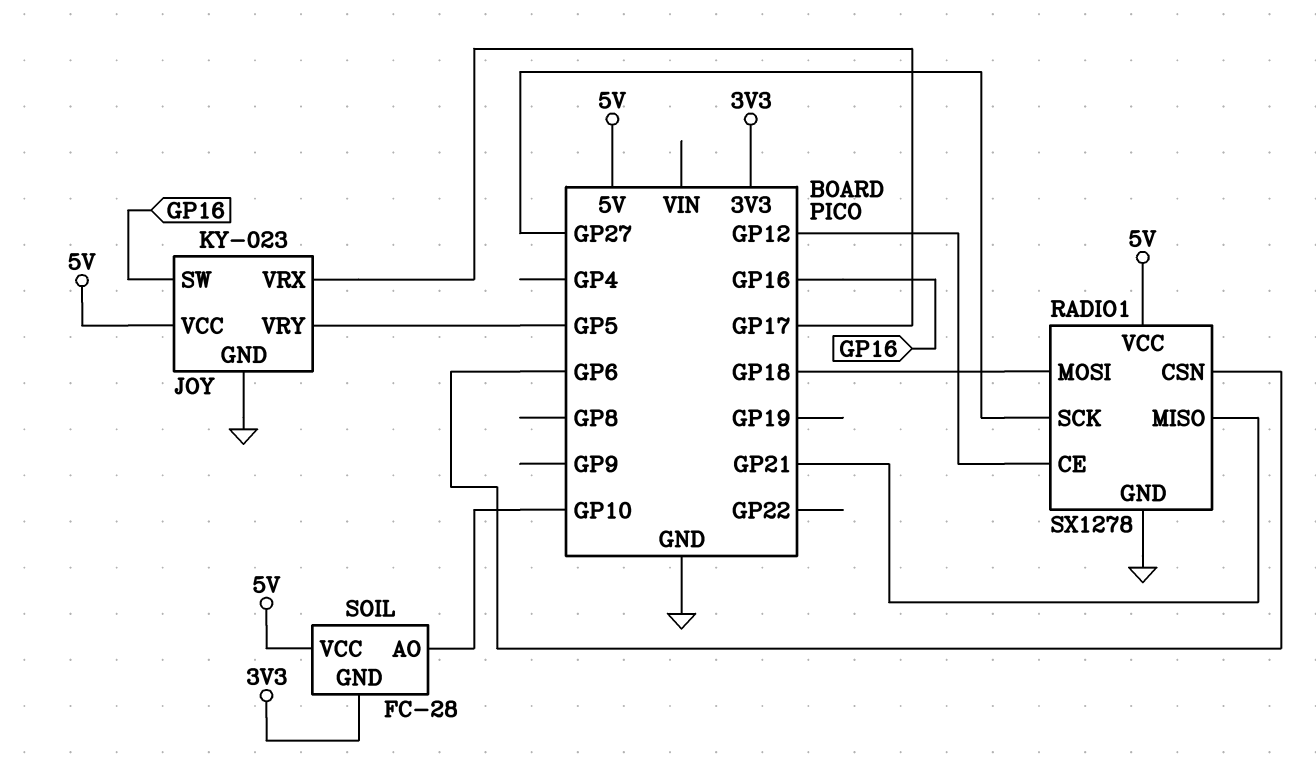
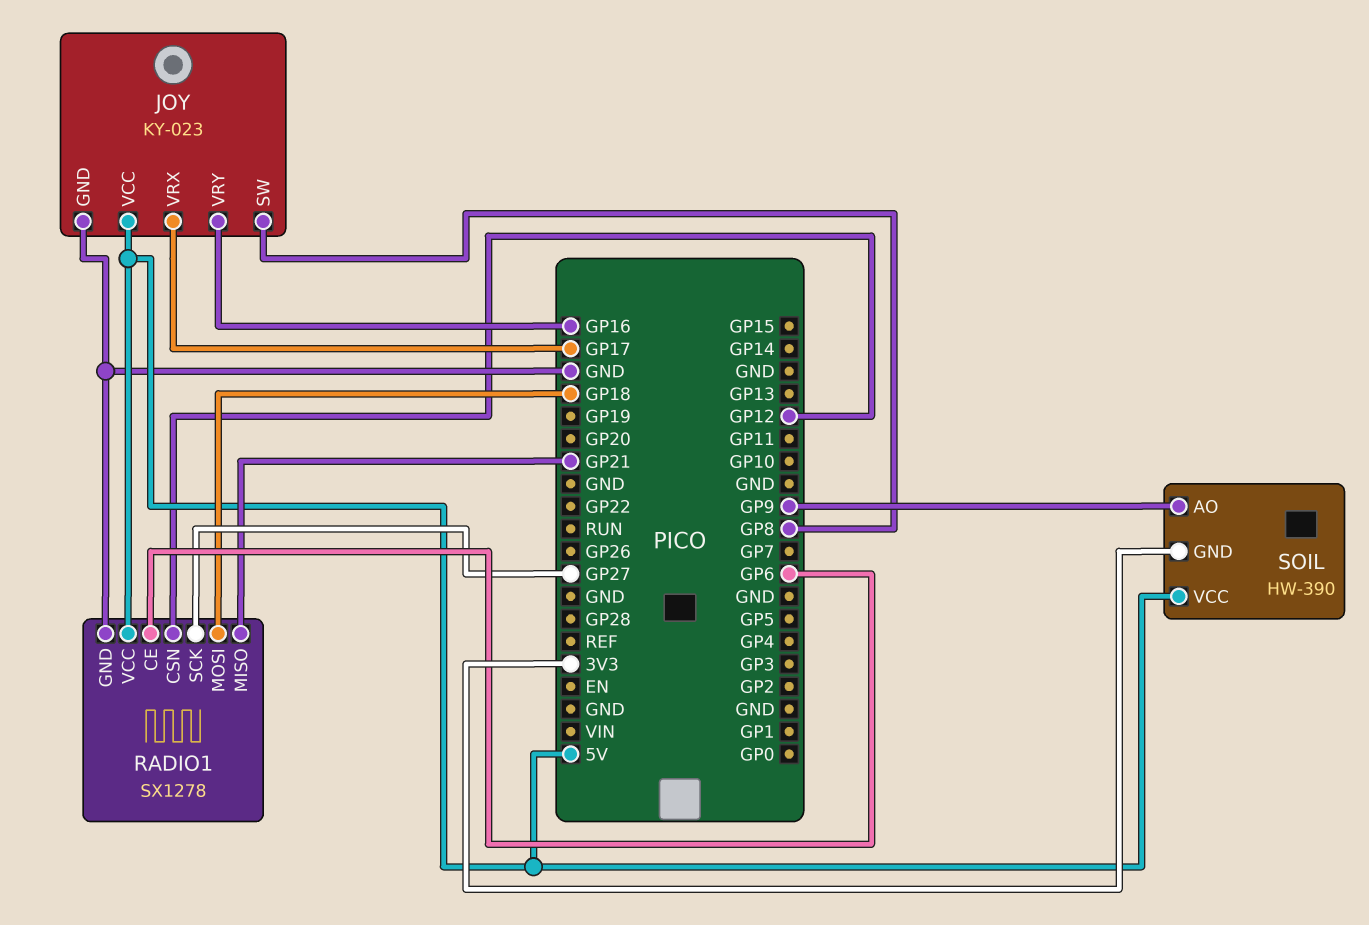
JOY pin SW: GP16 -> GP8
JOY pin VRY: GP5 -> GP16
RADIO1 pin CE: GP12 -> GP6
RADIO1 pin CSN: GP6 -> GP12
SOIL: FC-28 -> HW-390
SOIL pin AO: GP10 -> GP9

